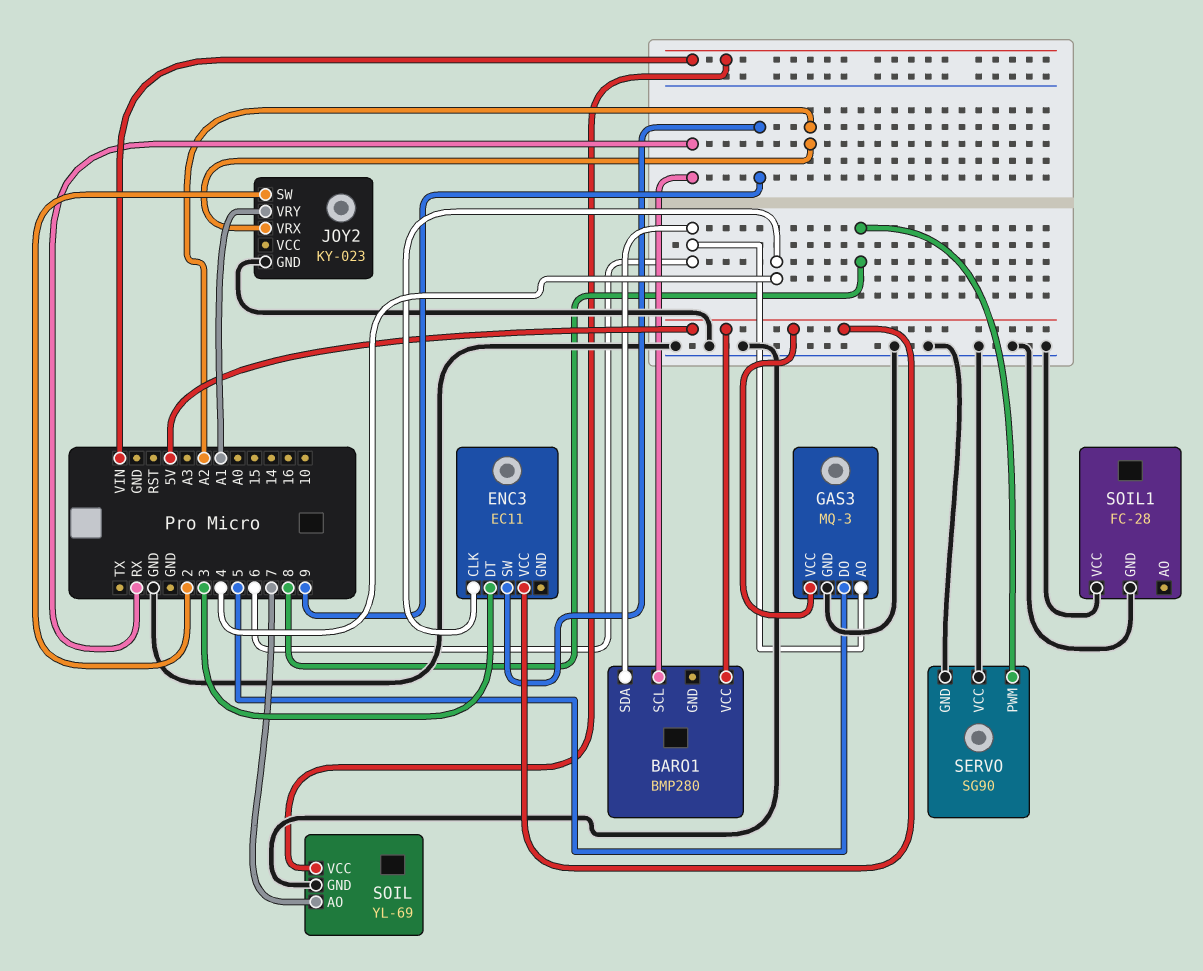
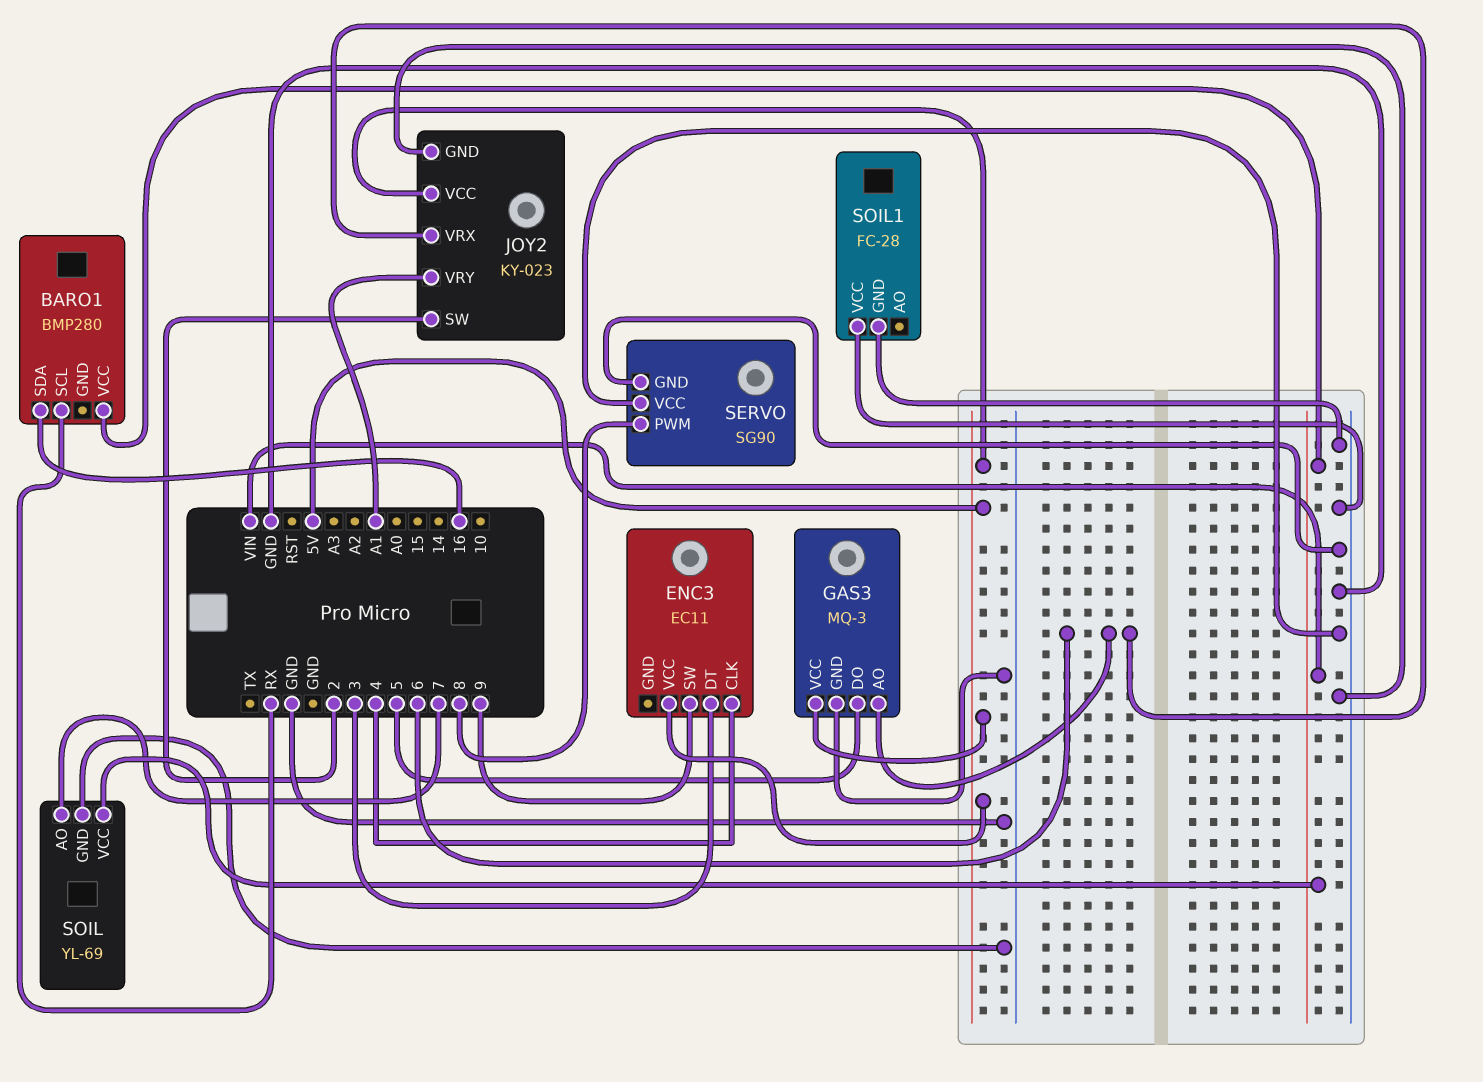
BARO1 pin SDA: 6 -> 16
BARO1 pin VCC: 5V -> VIN
JOY2 pin VCC: none -> 5V
JOY2 pin VRX: A2 -> 6

